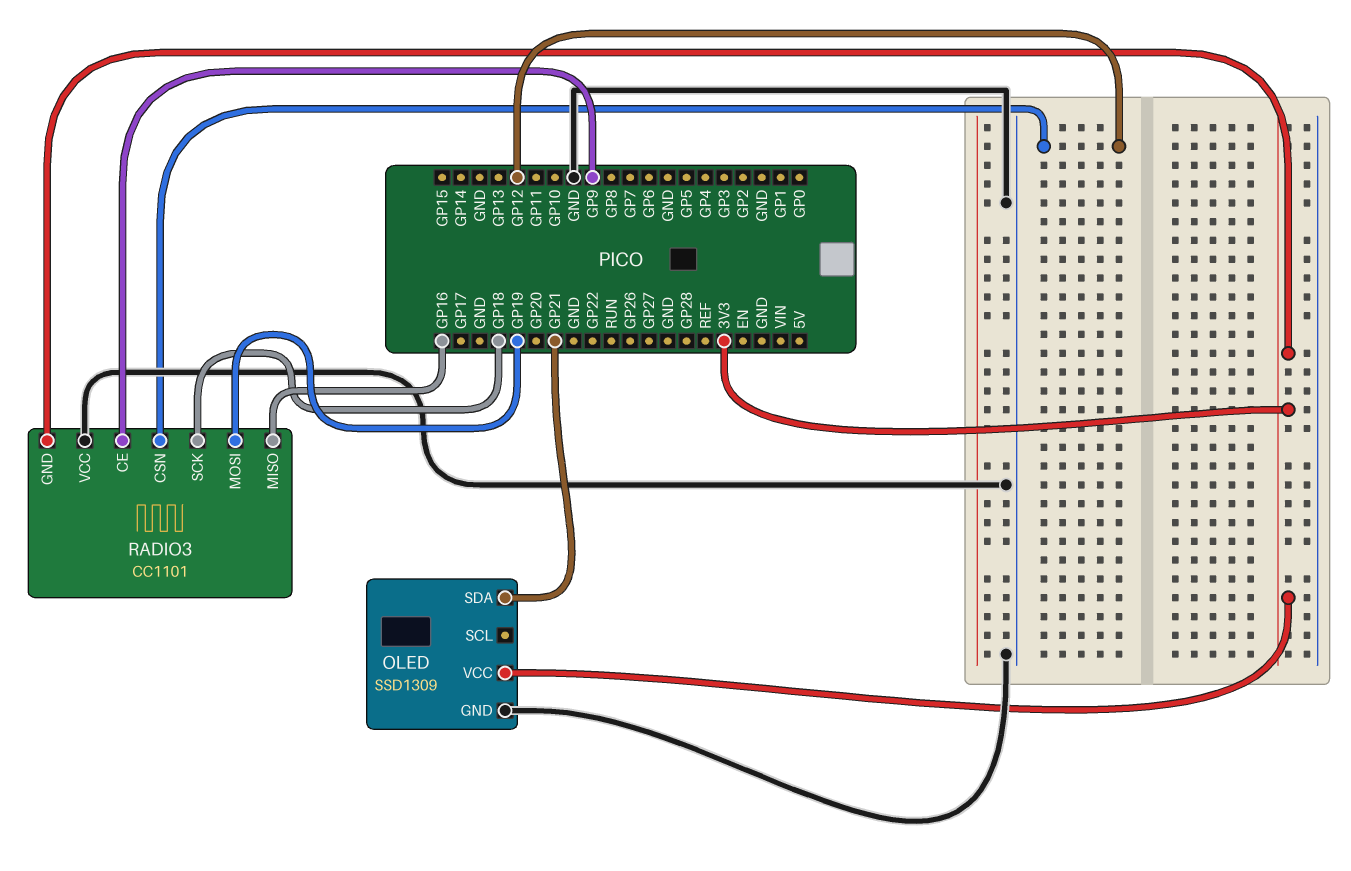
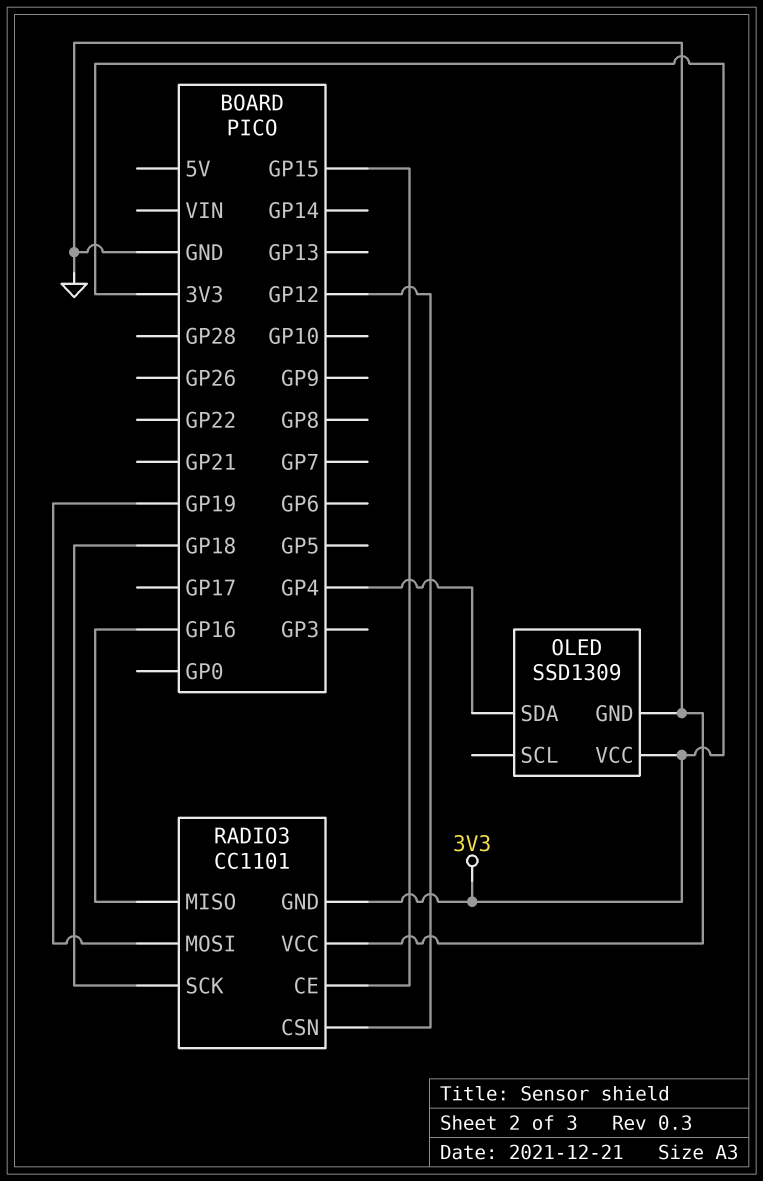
OLED pin SDA: GP21 -> GP4
RADIO3 pin CE: GP9 -> GP15

